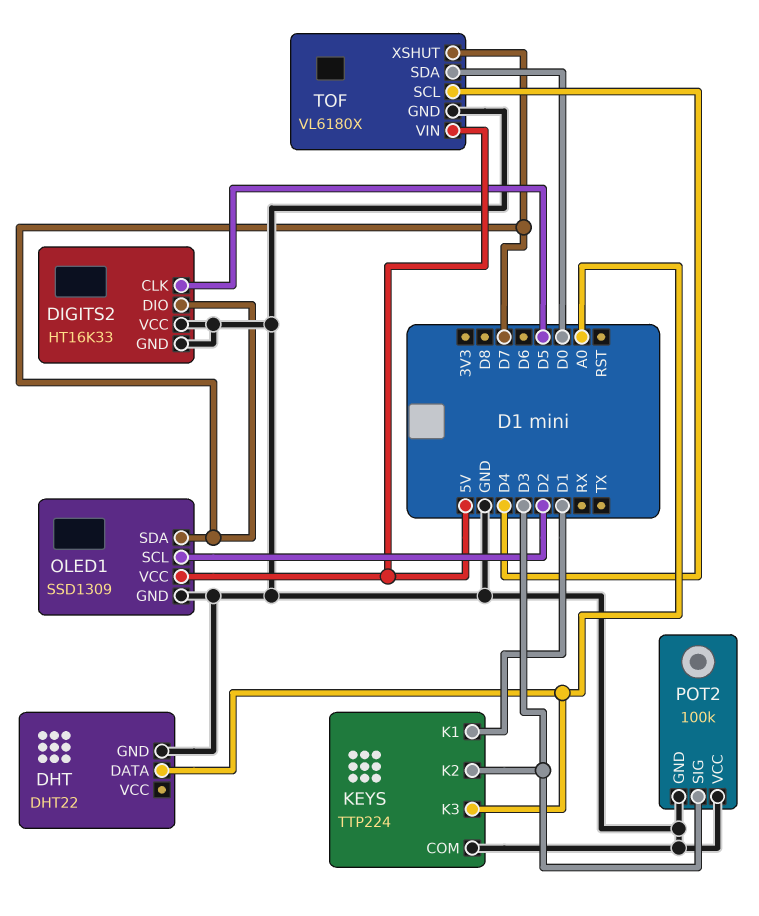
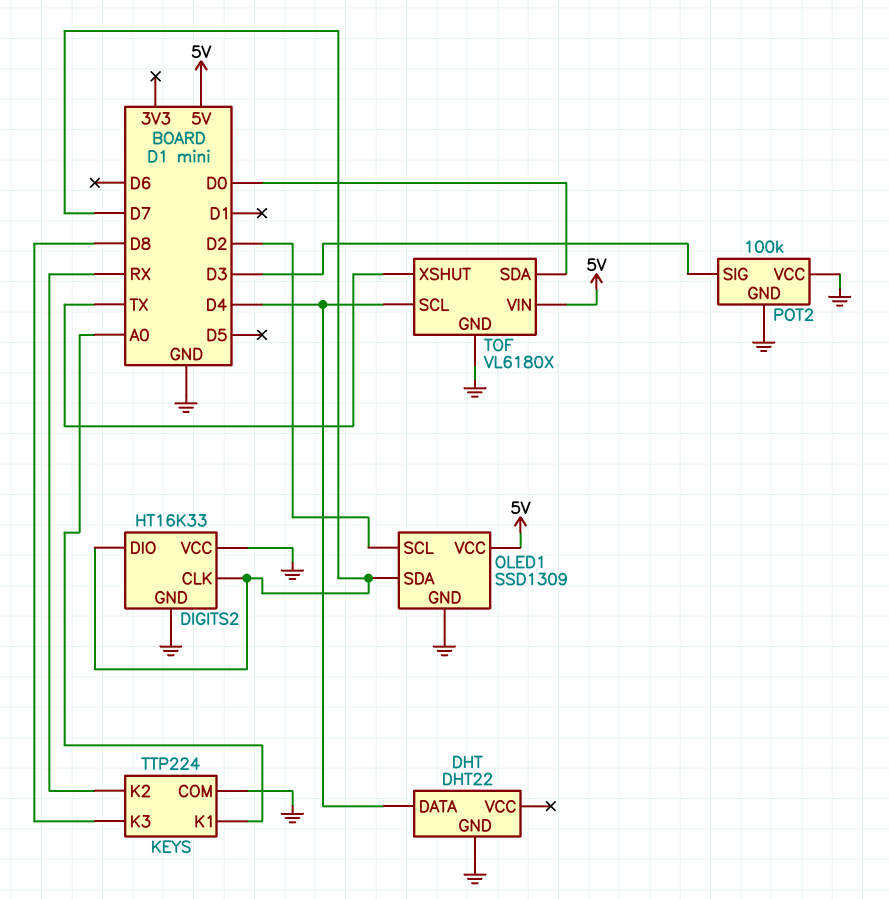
DHT pin DATA: A0 -> D4
DIGITS2 pin CLK: D5 -> D7
KEYS pin K1: D1 -> A0
KEYS pin K2: D3 -> RX
KEYS pin K3: A0 -> D8
TOF pin XSHUT: D7 -> TX

